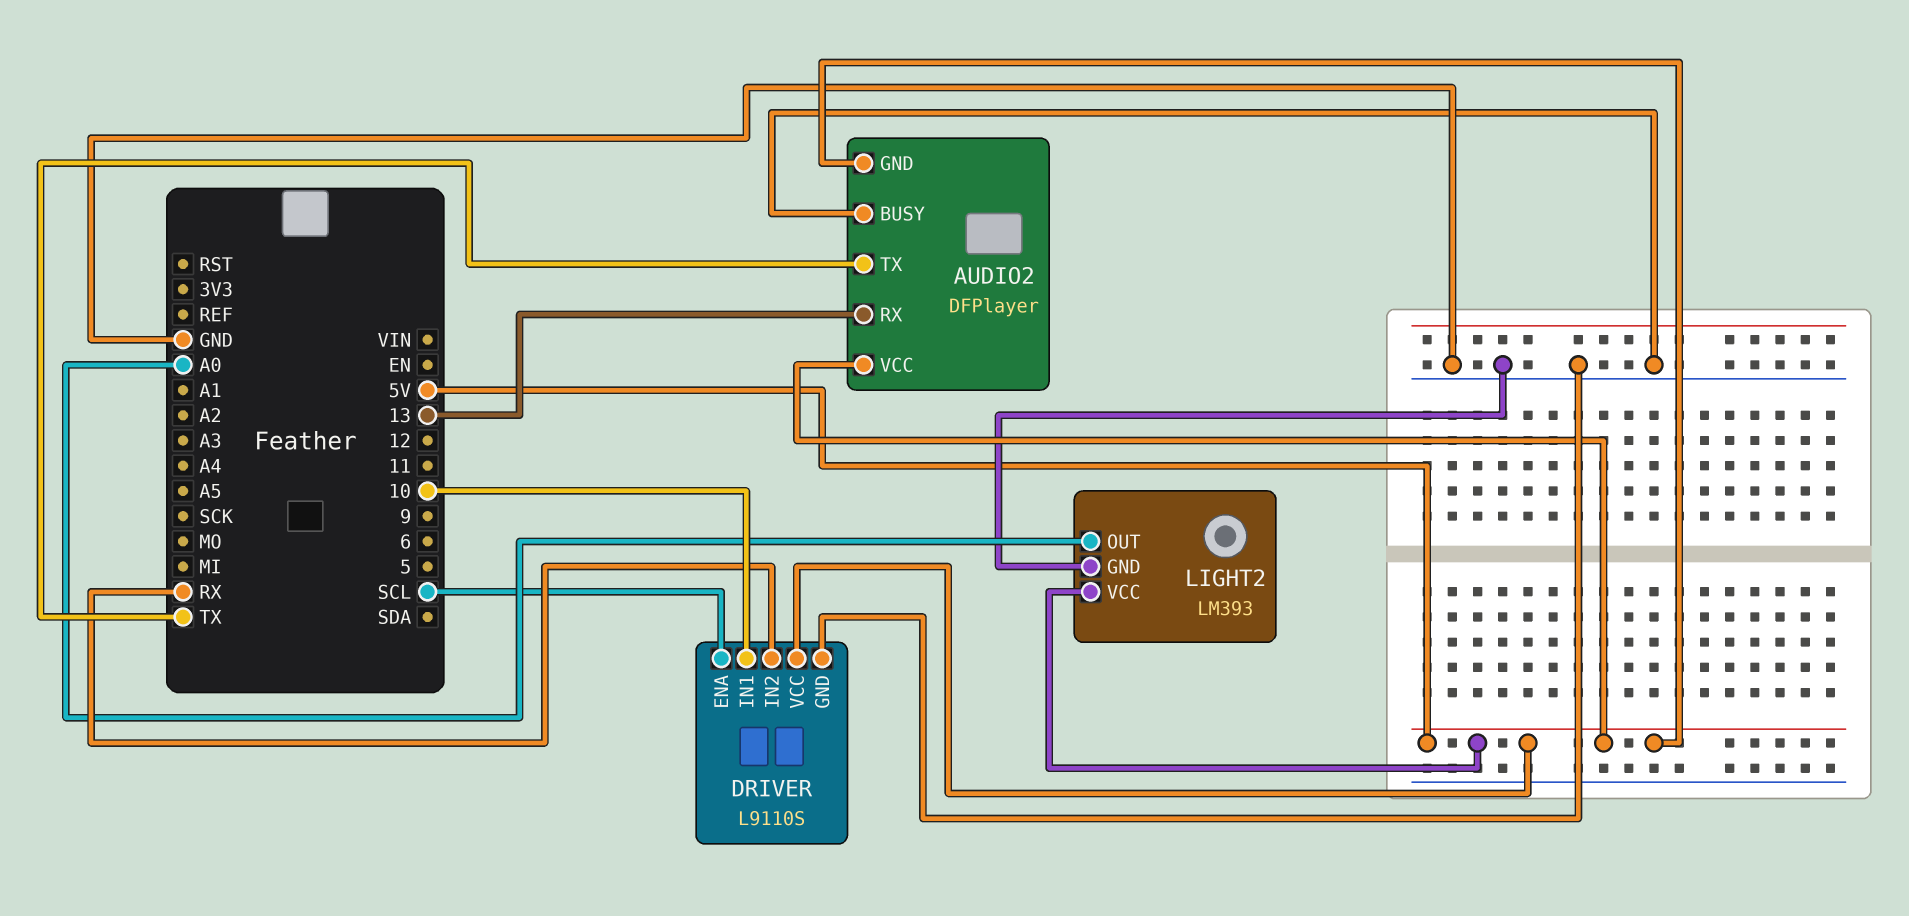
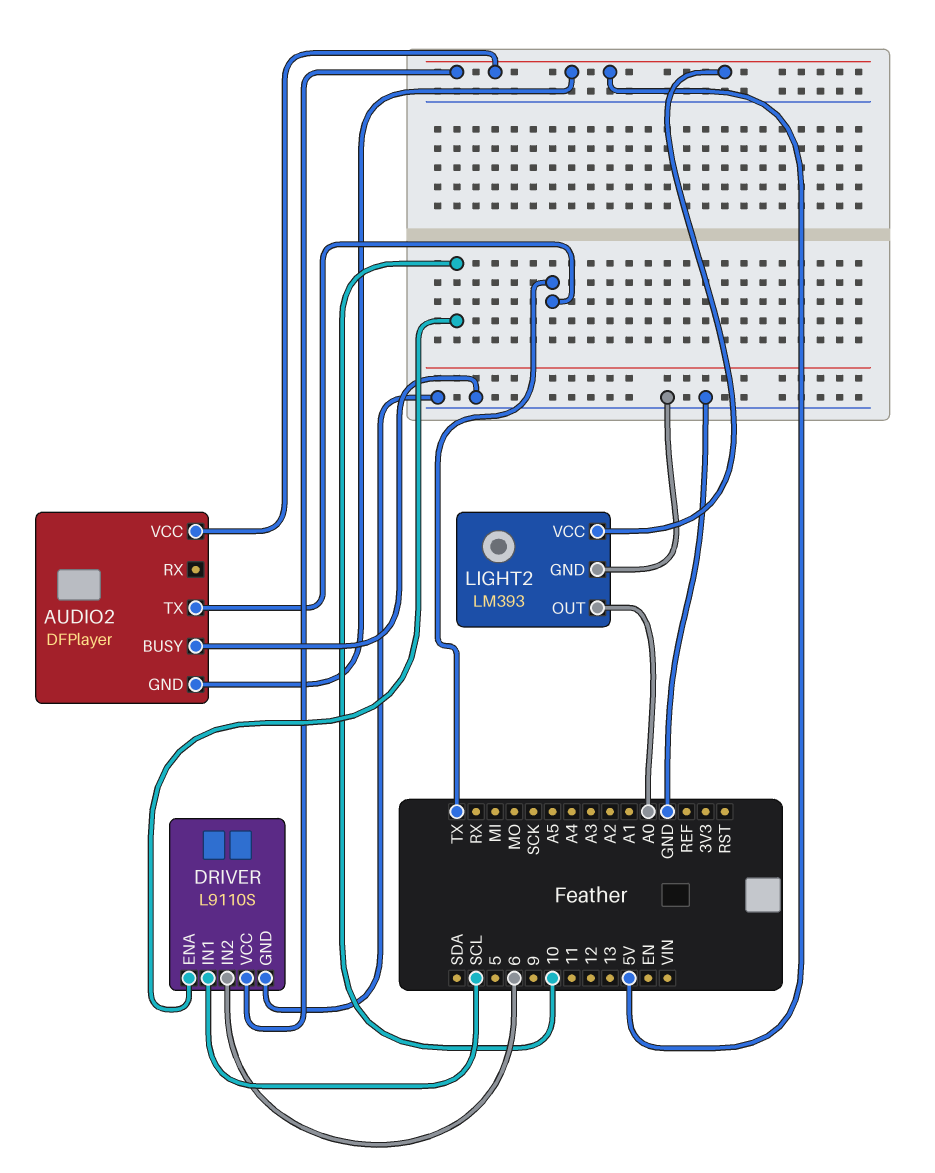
AUDIO2 pin RX: 13 -> none
DRIVER pin ENA: SCL -> 10
DRIVER pin IN1: 10 -> SCL
DRIVER pin IN2: RX -> 6

